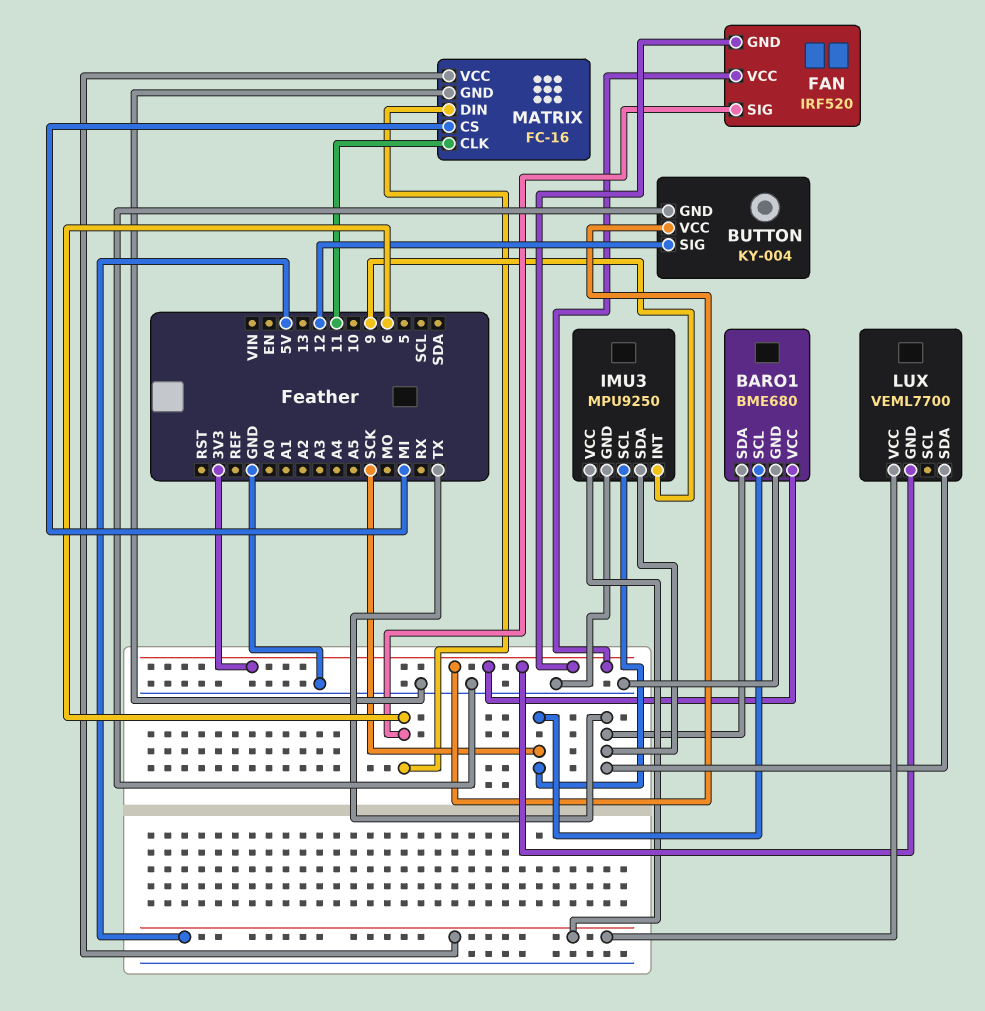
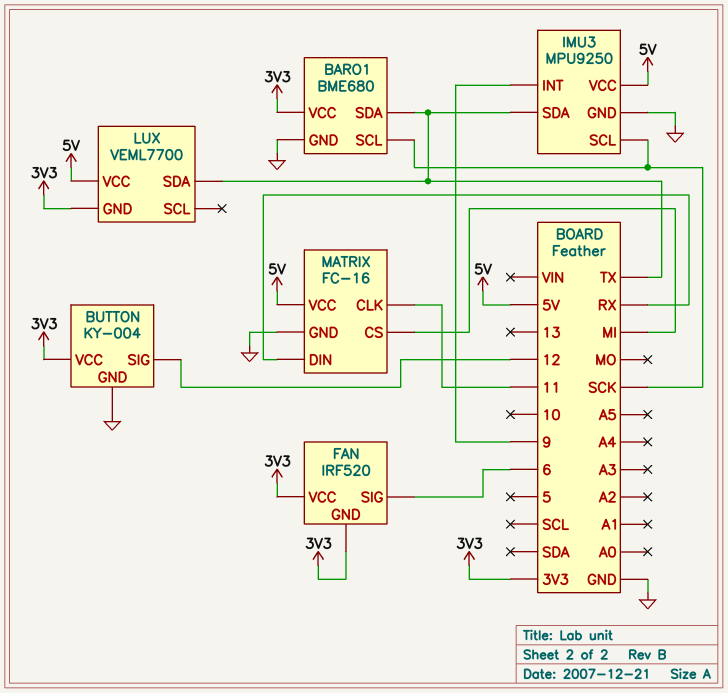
MATRIX pin DIN: 6 -> RX

